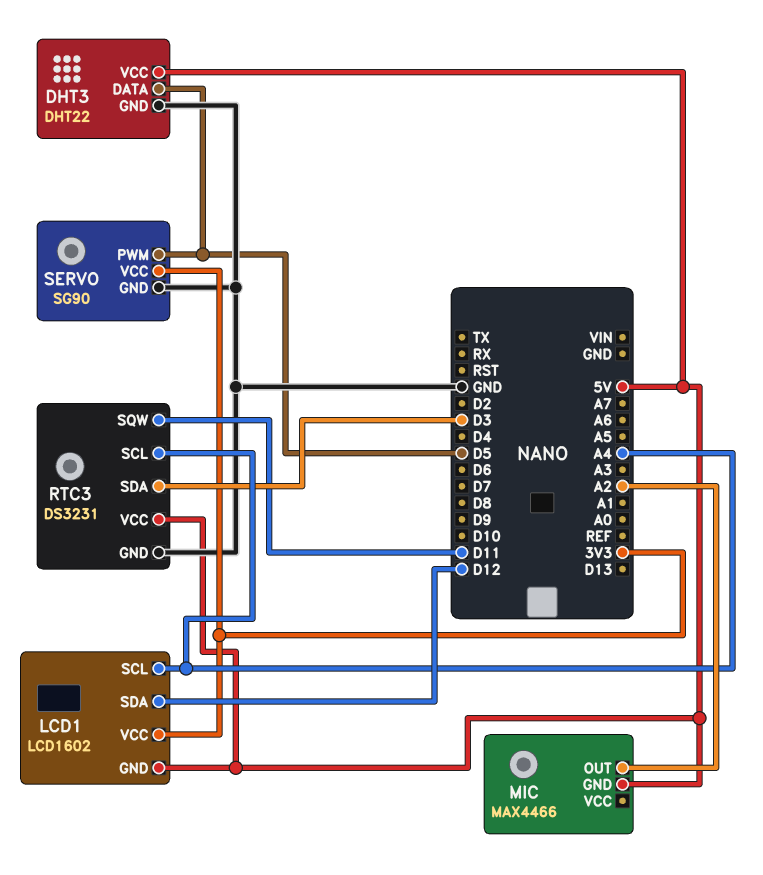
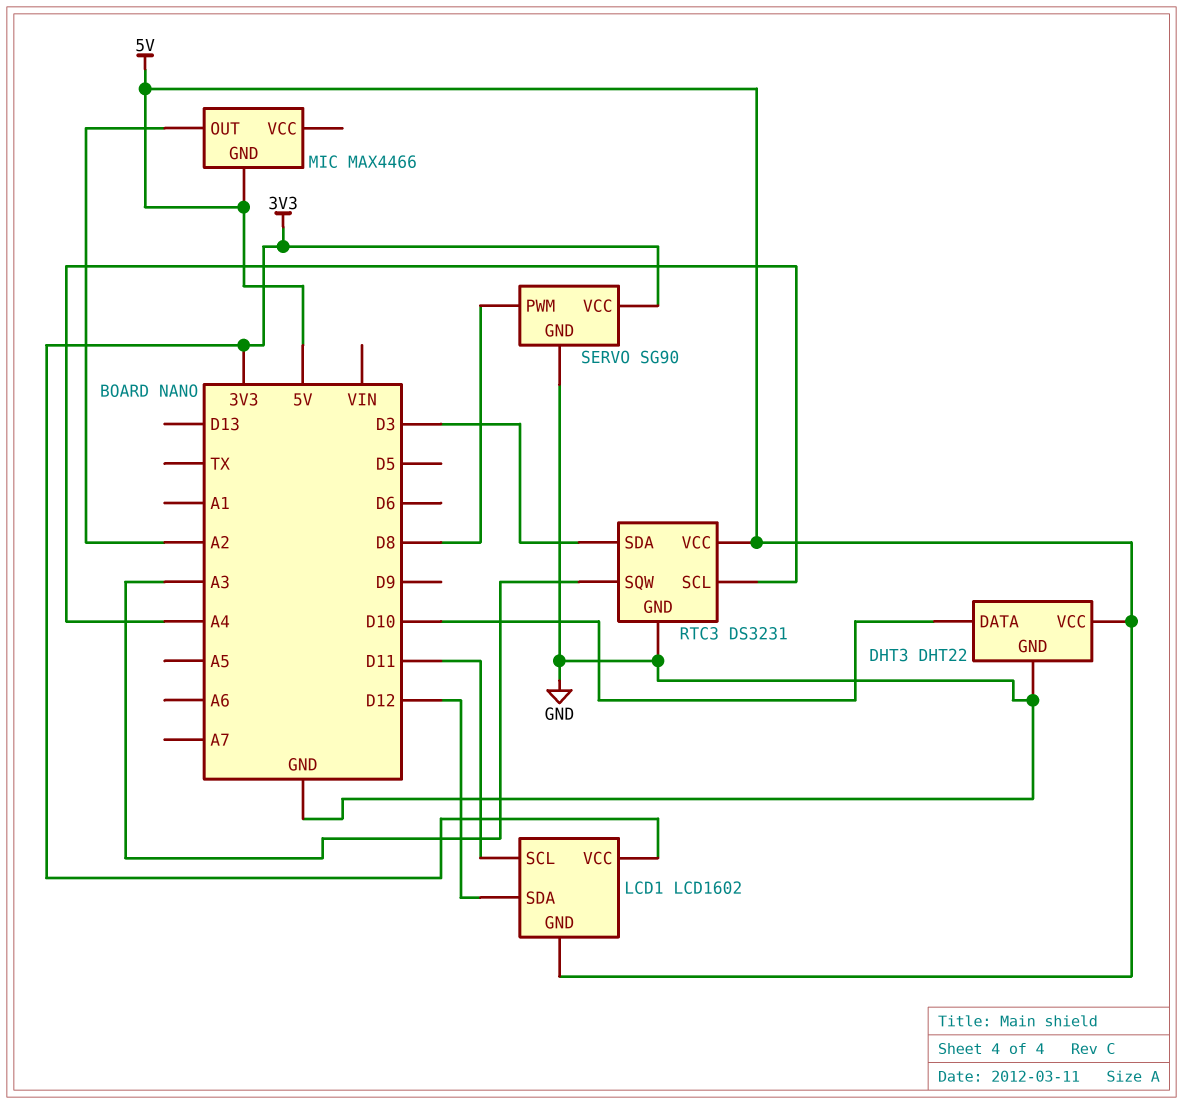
DHT3 pin DATA: D5 -> D10
LCD1 pin SCL: A4 -> D11
RTC3 pin SQW: D11 -> A3
SERVO pin PWM: D5 -> D8

